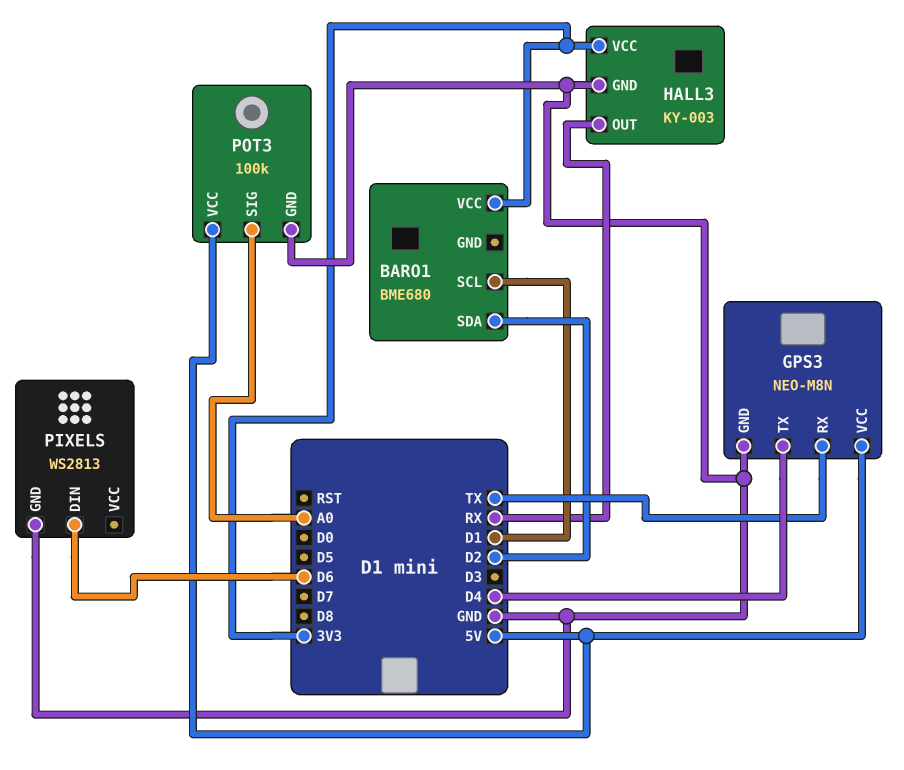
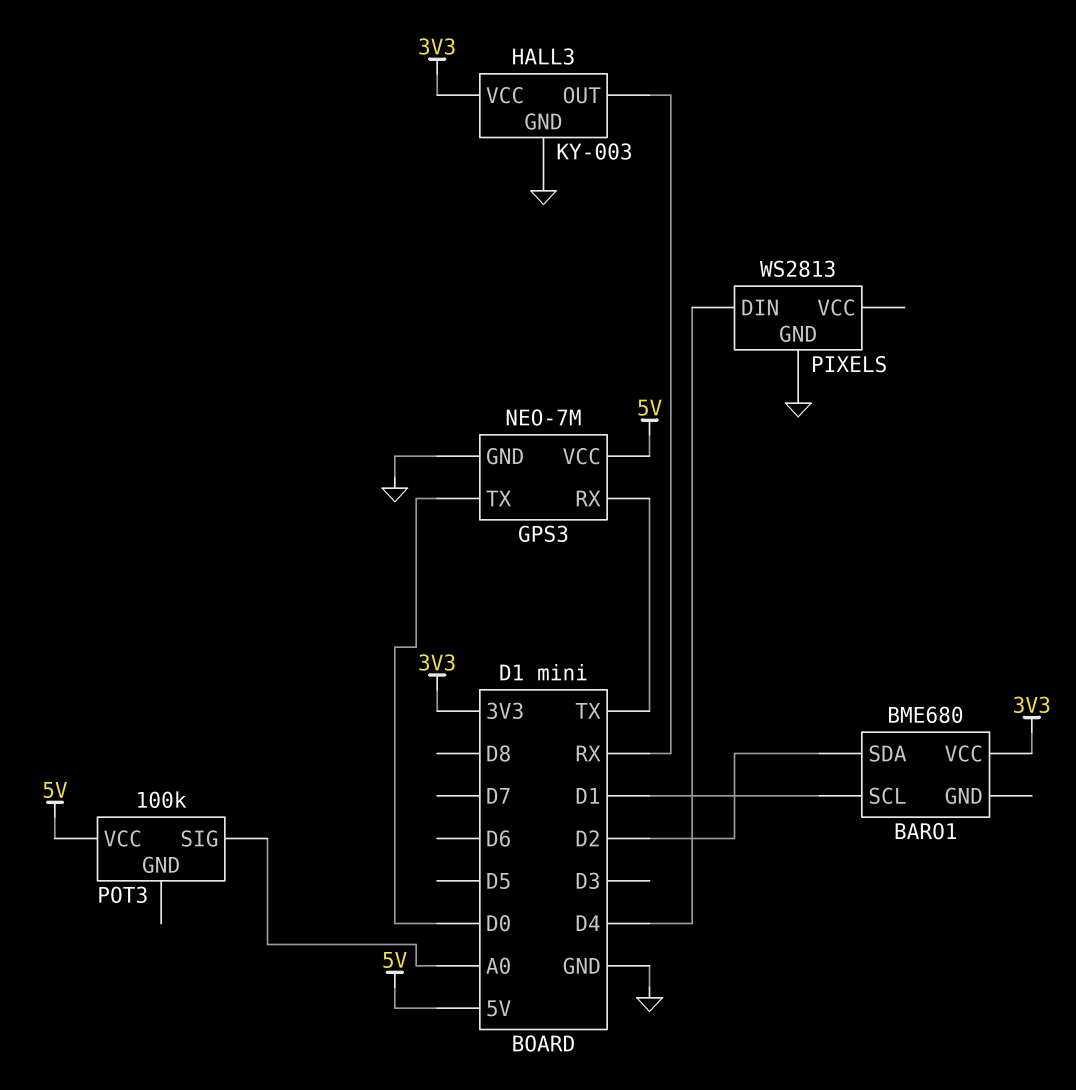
GPS3: NEO-M8N -> NEO-7M
GPS3 pin TX: D4 -> D0
PIXELS pin DIN: D6 -> D4
POT3 pin GND: GND -> none

